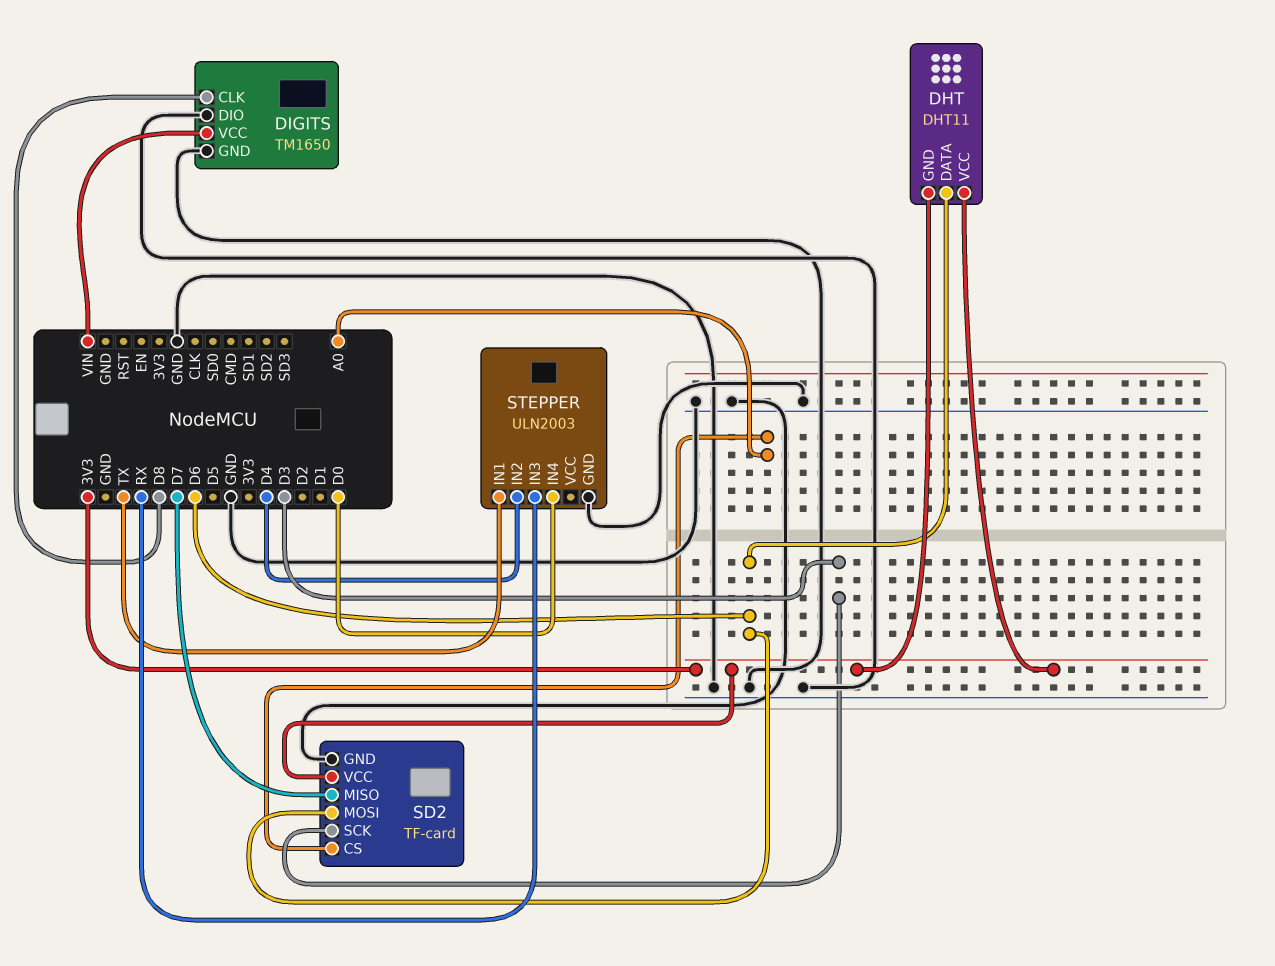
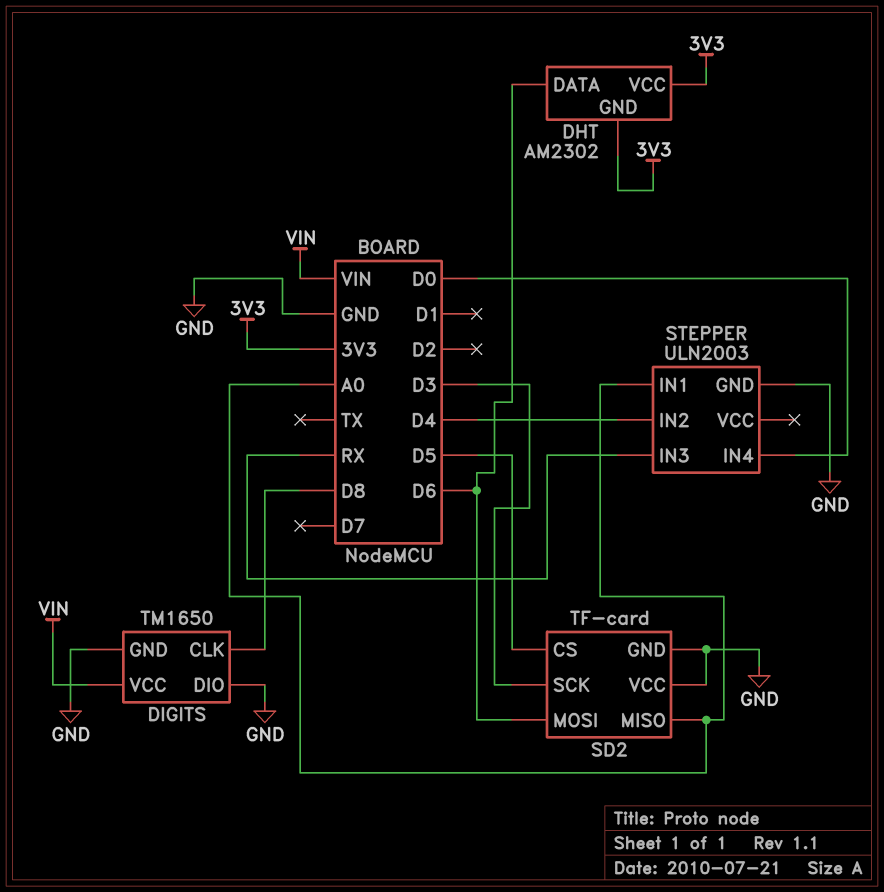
DHT: DHT11 -> AM2302
SD2 pin CS: A0 -> D5
SD2 pin MISO: D7 -> A0
SD2 pin VCC: 3V3 -> GND
STEPPER pin IN1: TX -> A0

